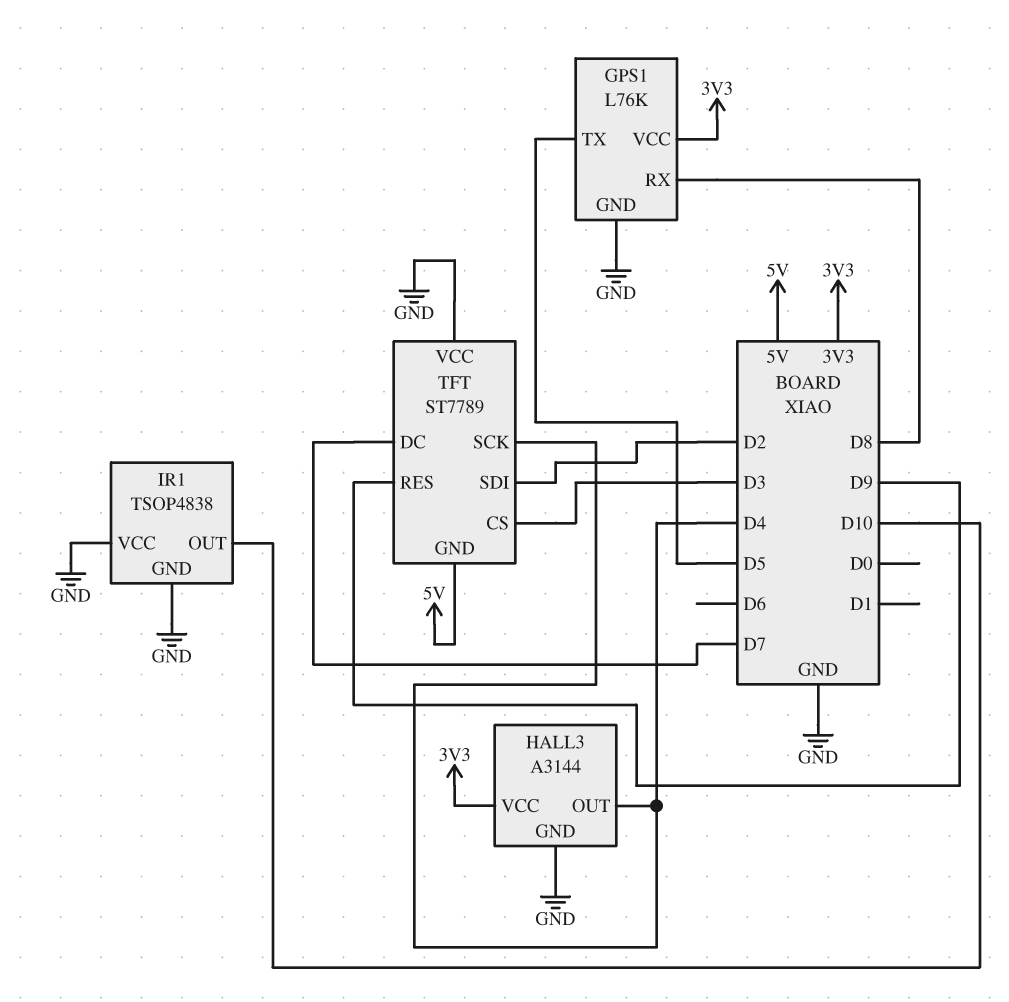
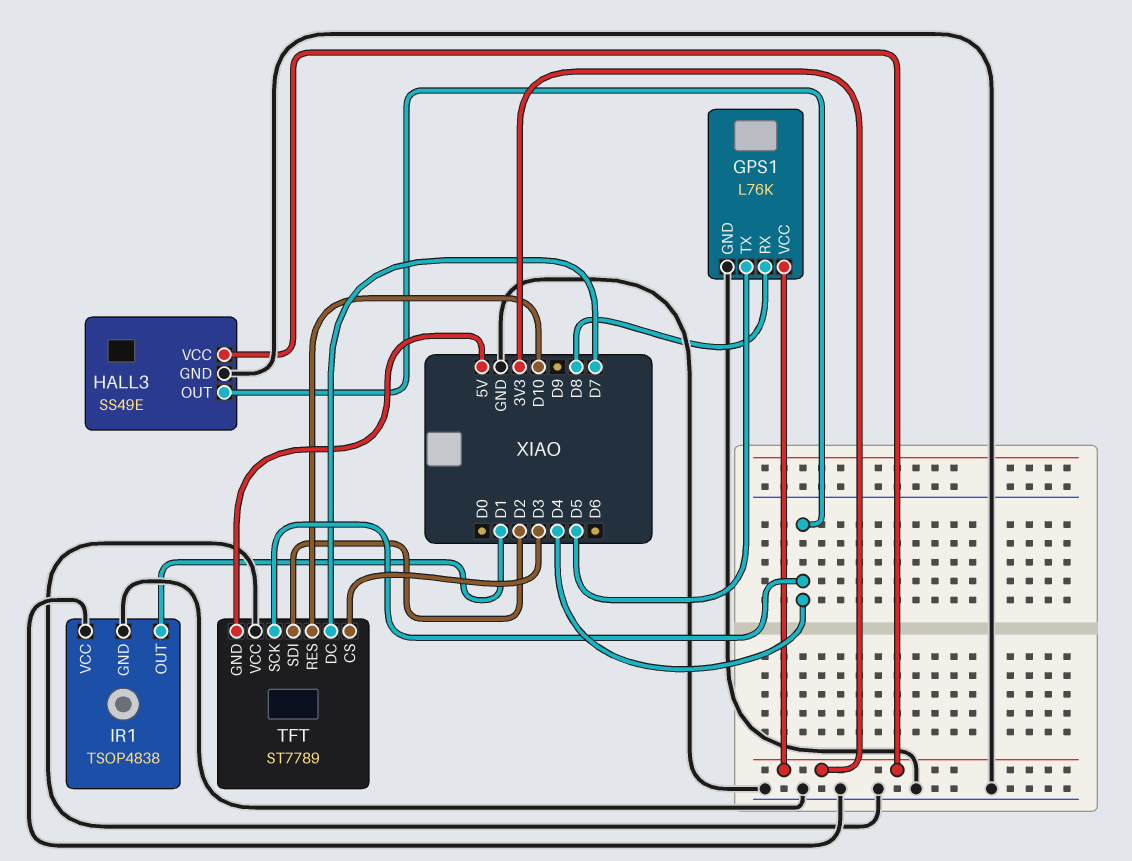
HALL3: A3144 -> SS49E
IR1 pin OUT: D10 -> D1
TFT pin RES: D9 -> D10

